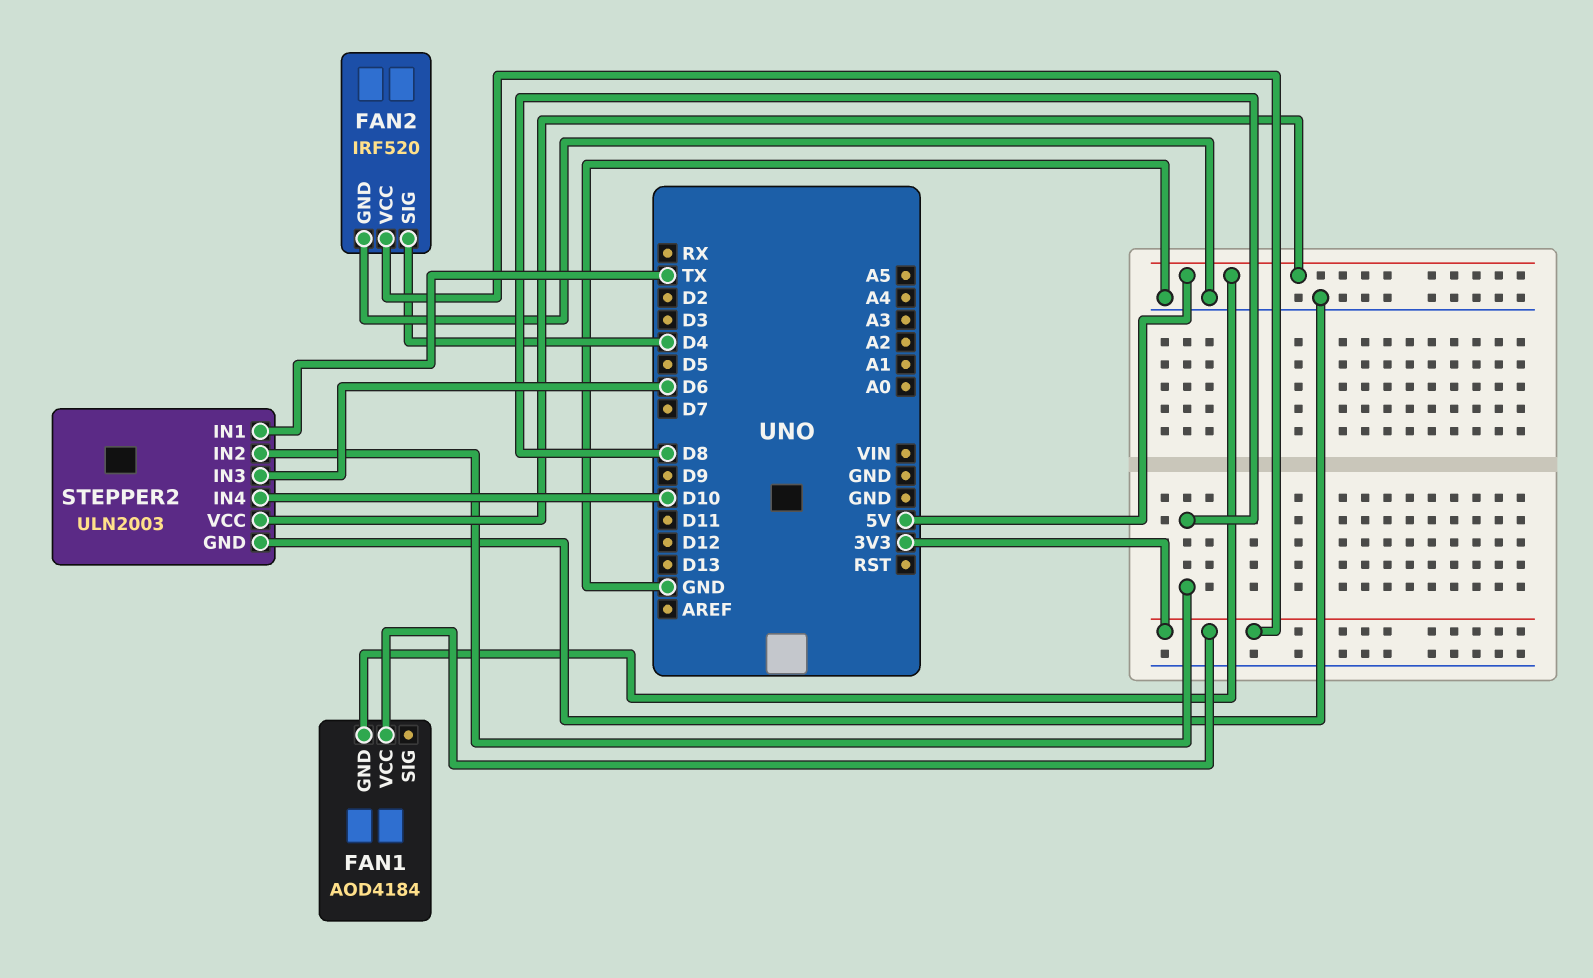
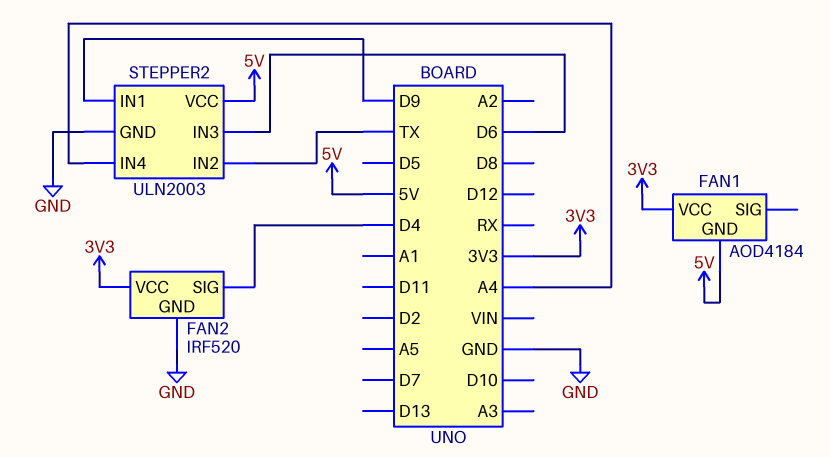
STEPPER2 pin IN1: TX -> D9
STEPPER2 pin IN2: D8 -> TX
STEPPER2 pin IN4: D10 -> A4

